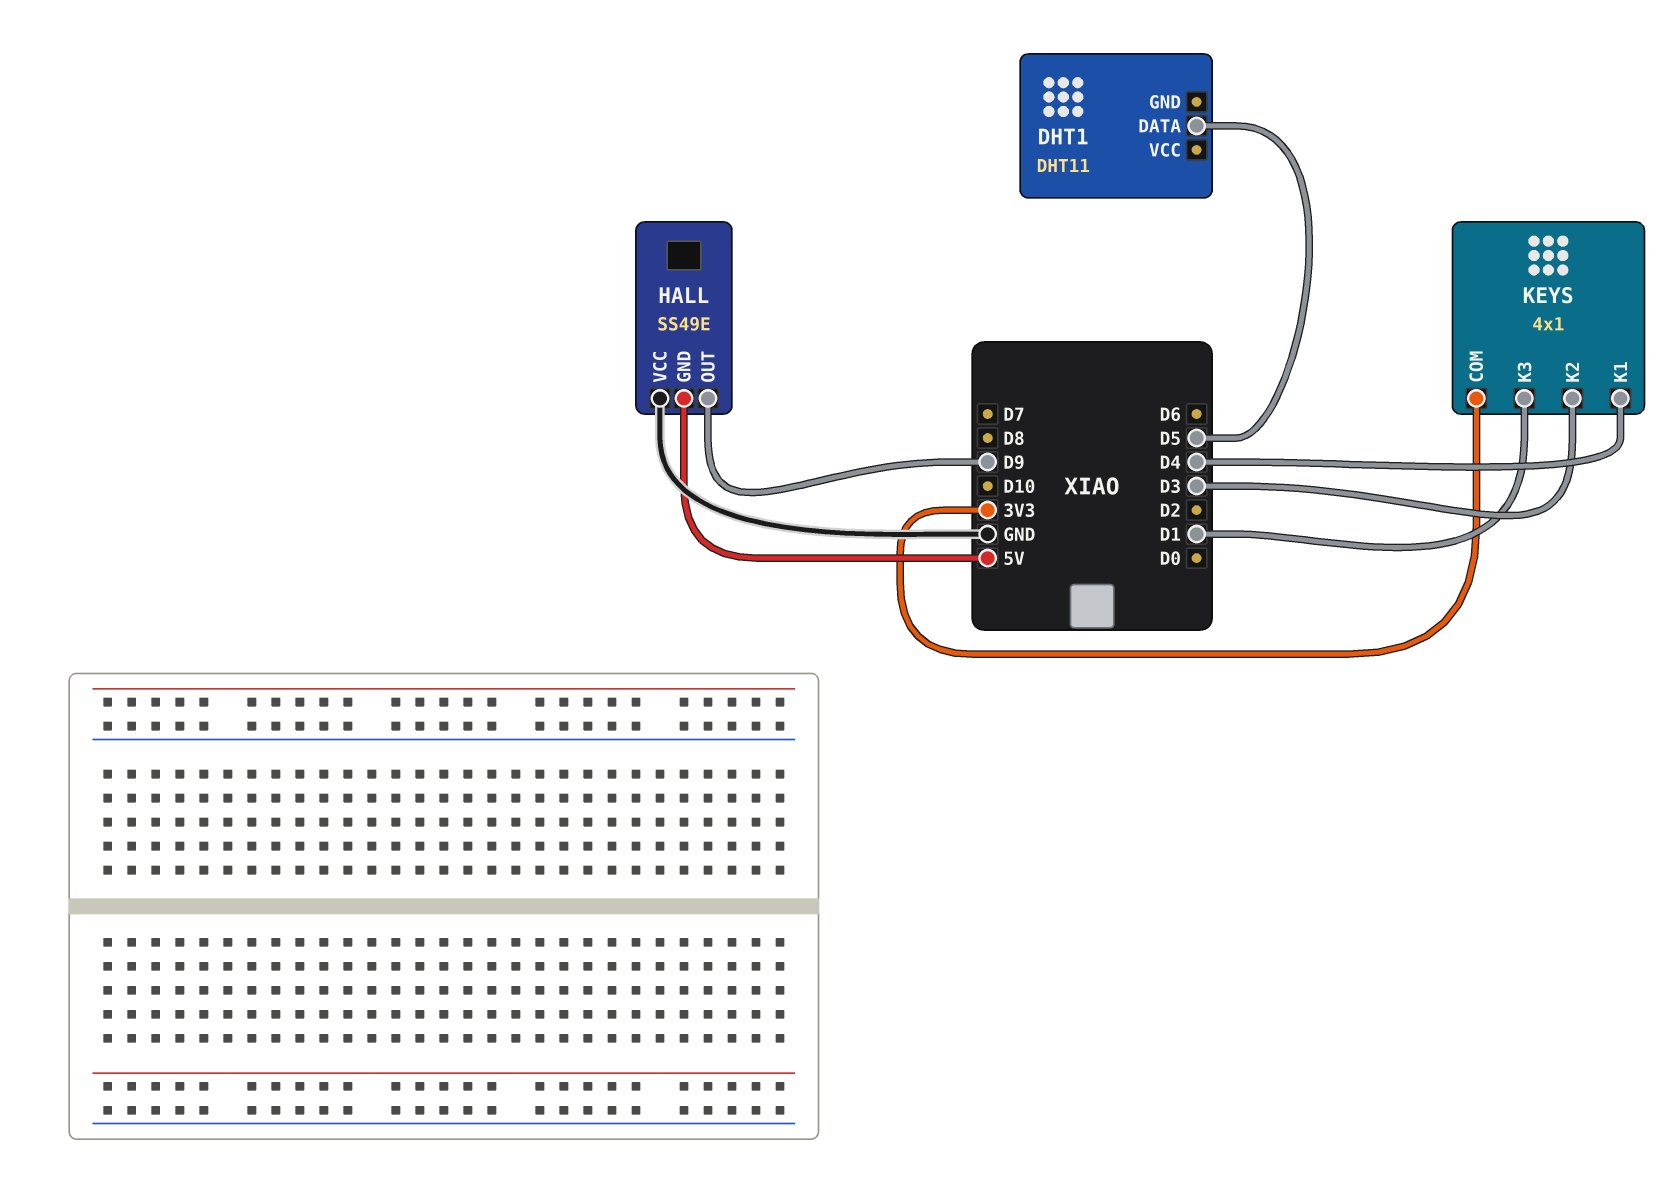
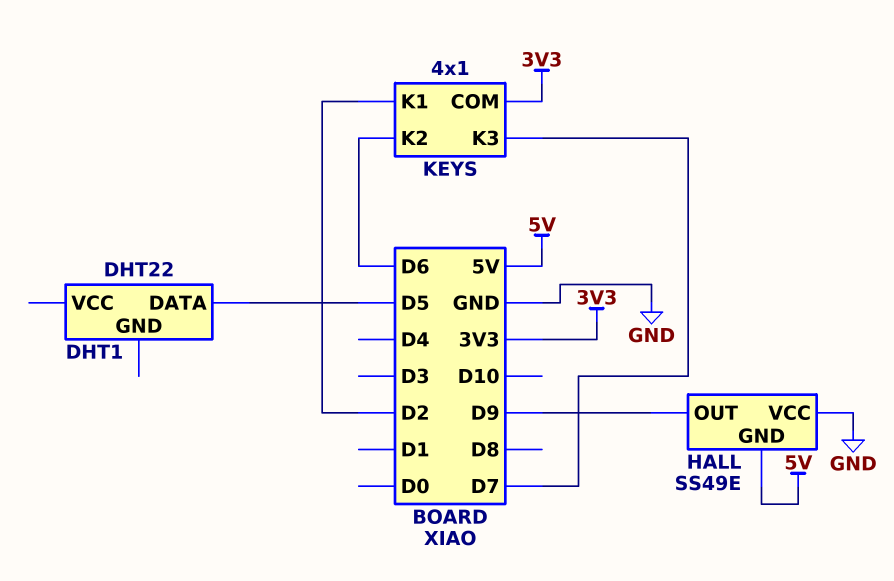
DHT1: DHT11 -> DHT22
KEYS pin K1: D4 -> D2
KEYS pin K2: D3 -> D6
KEYS pin K3: D1 -> D7

